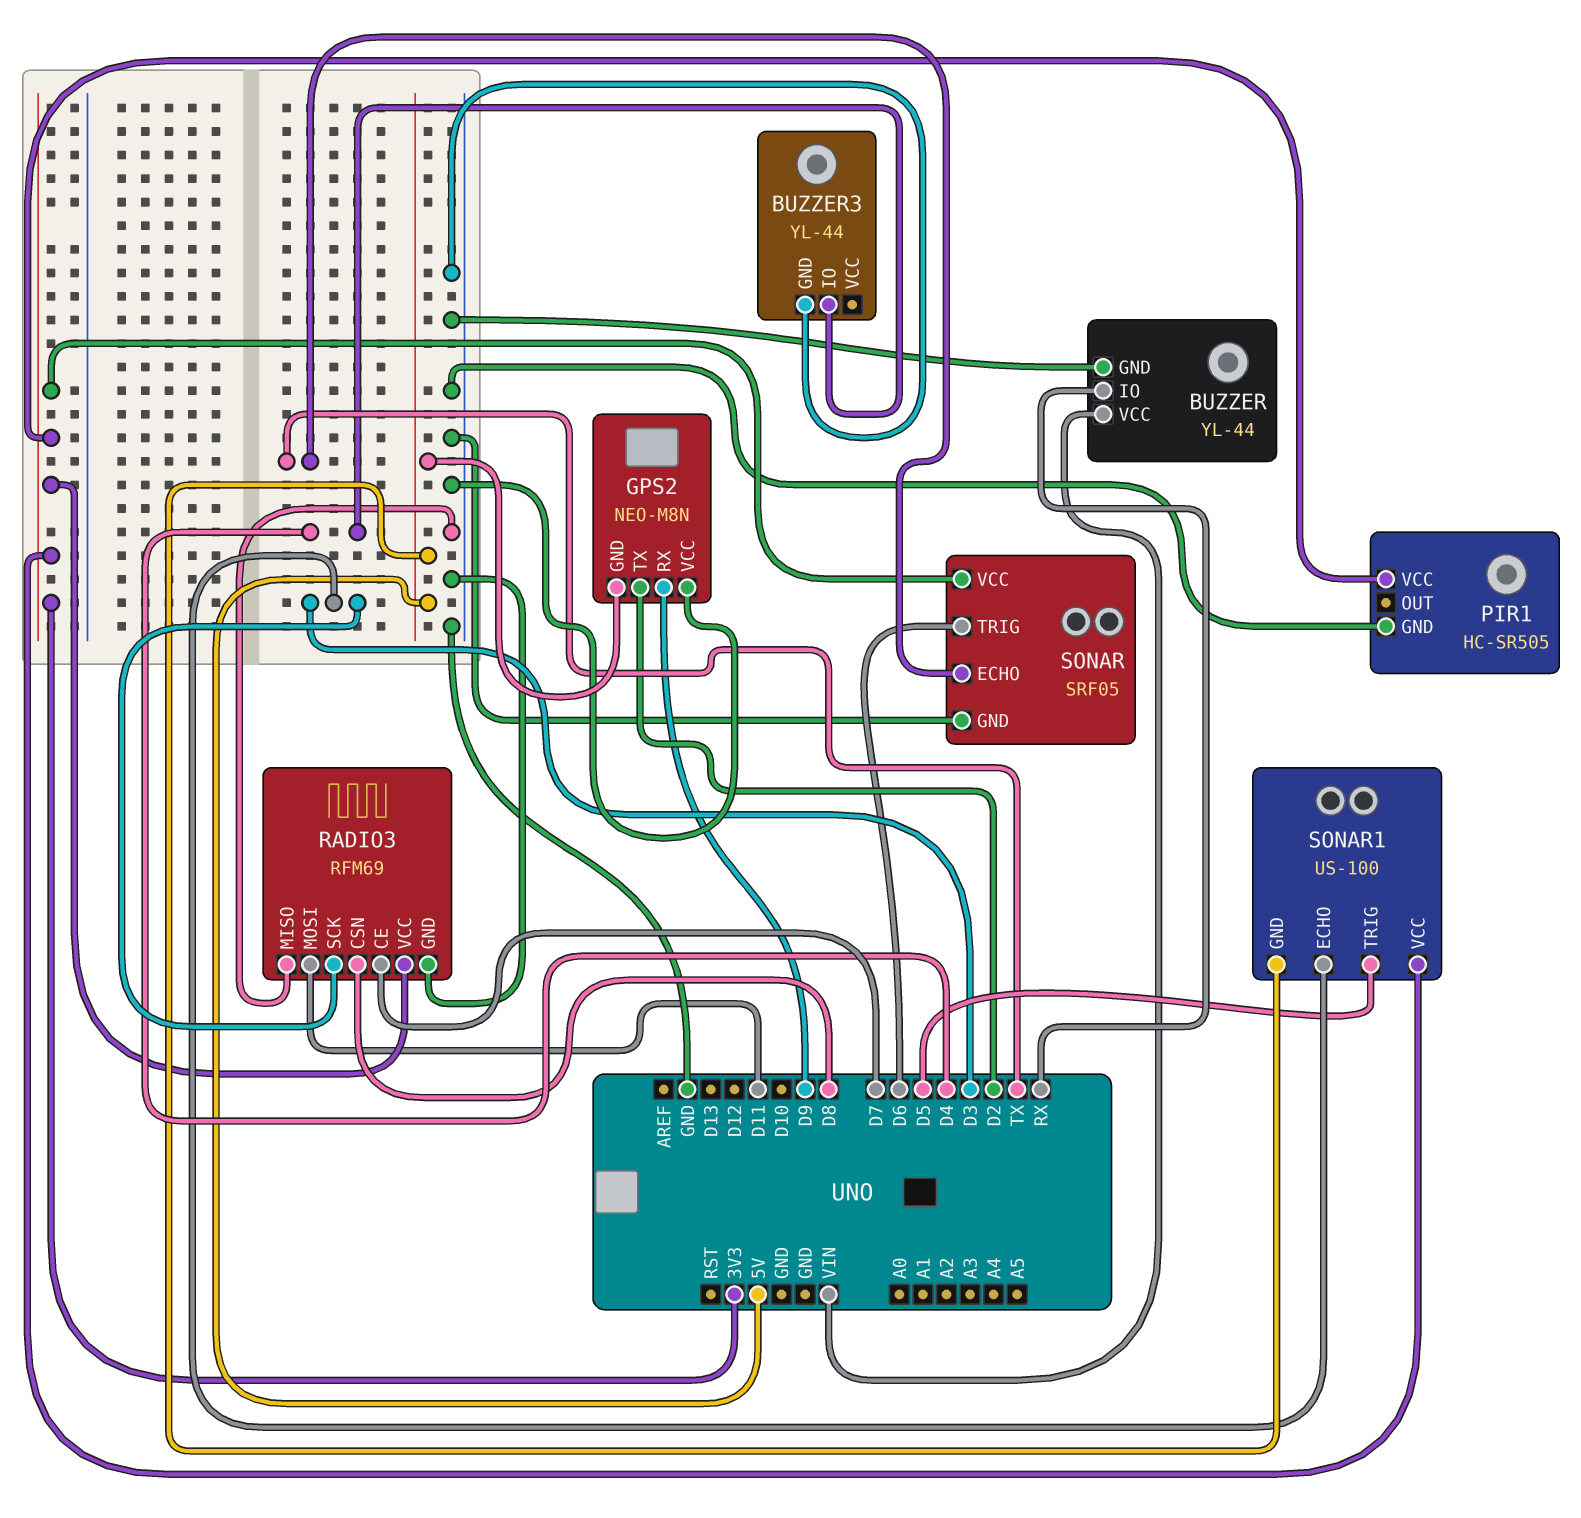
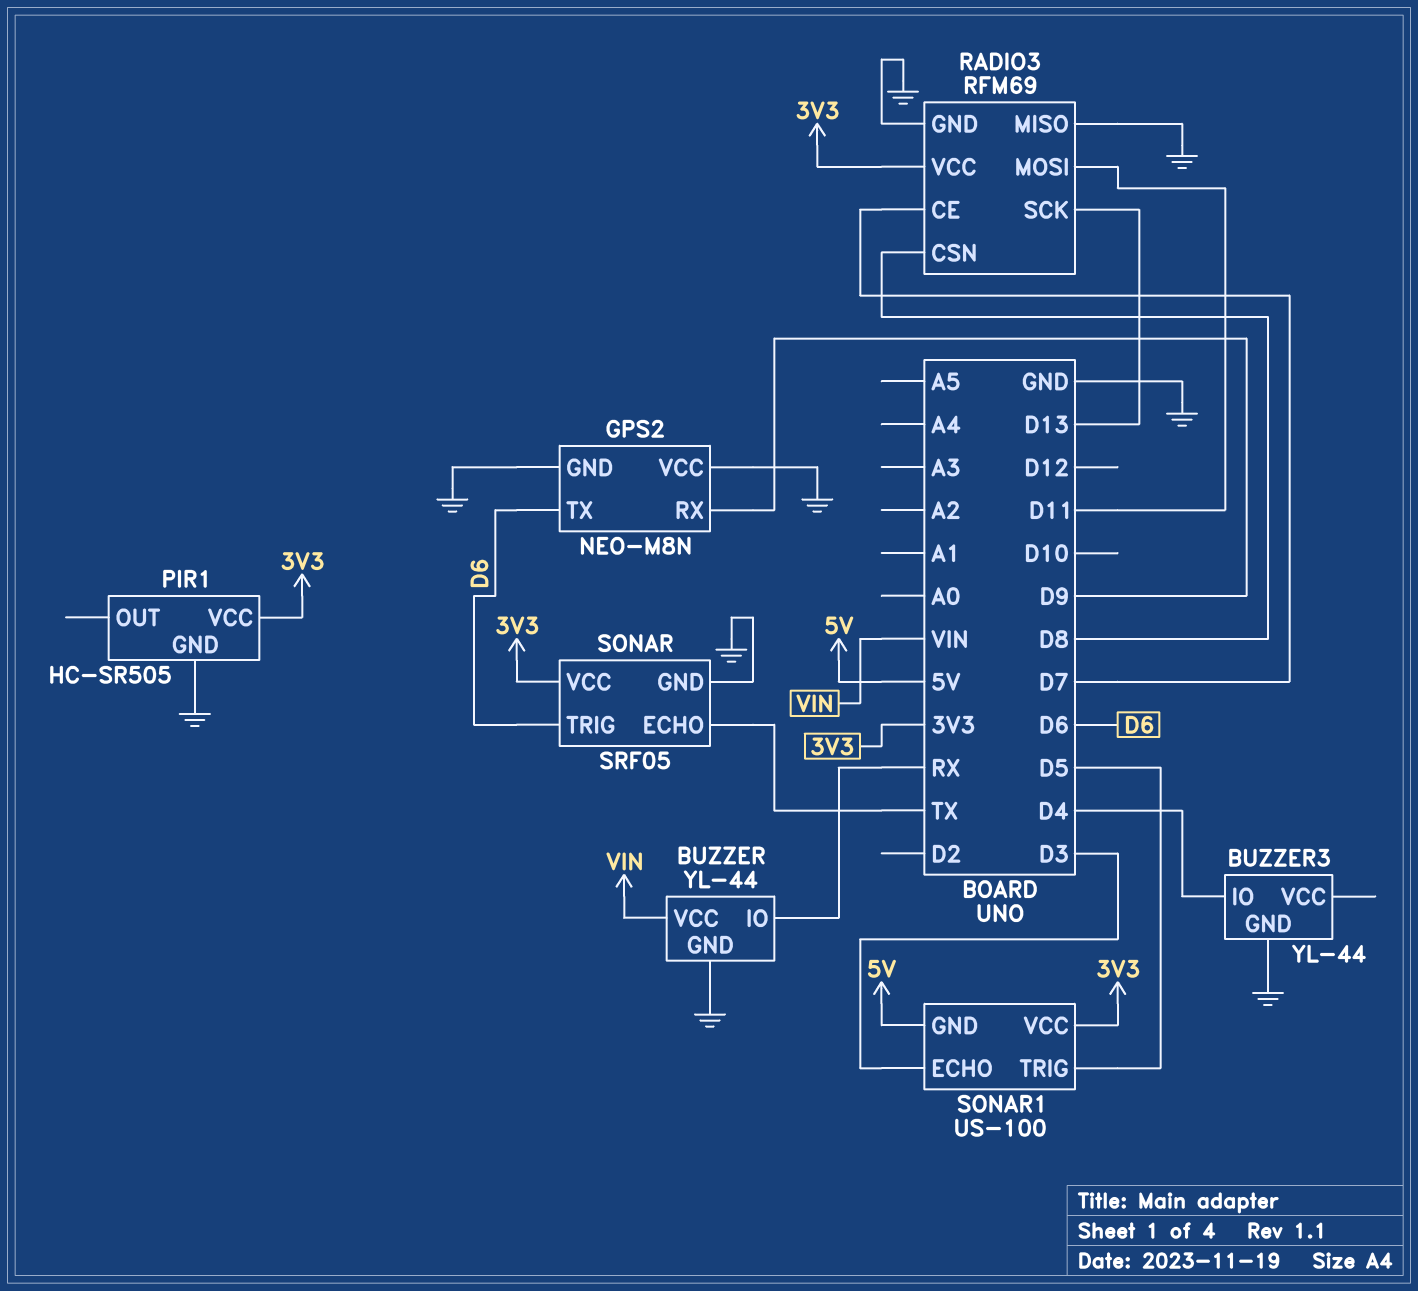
GPS2 pin GND: 5V -> GND
GPS2 pin TX: D2 -> D6
RADIO3 pin SCK: D3 -> D13

